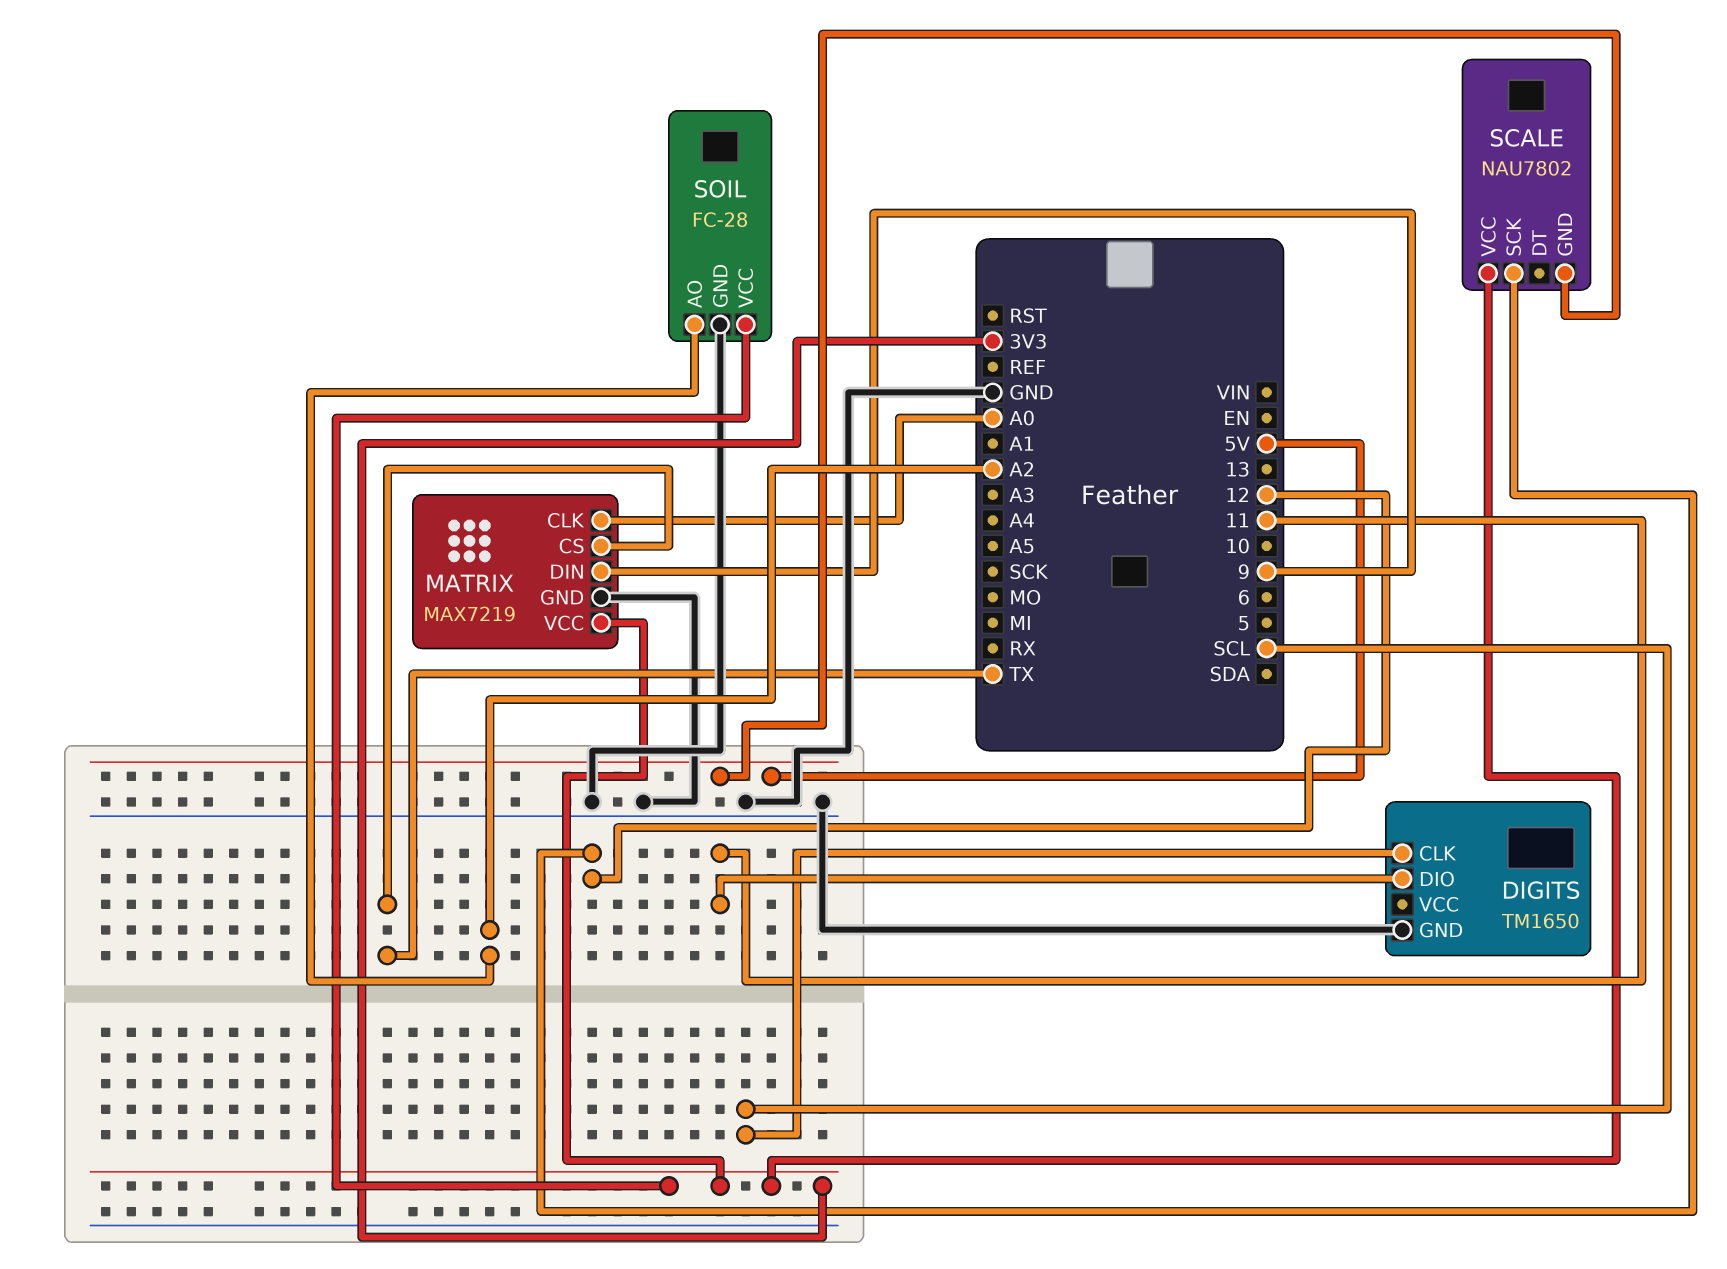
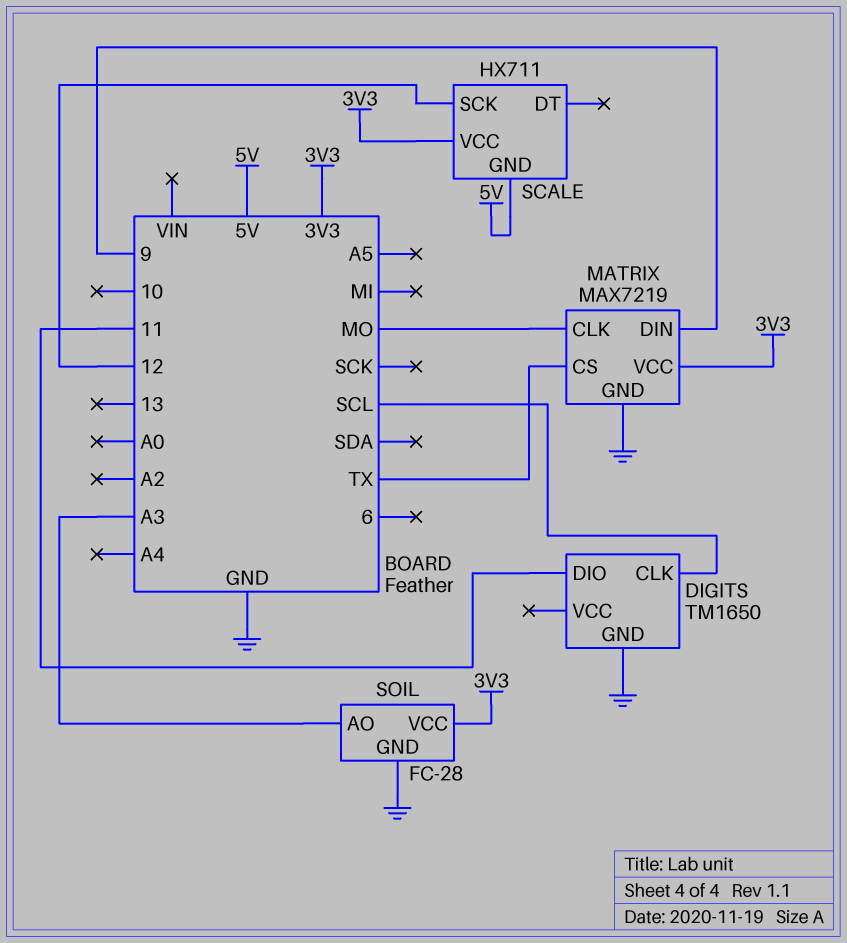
MATRIX pin CLK: A0 -> MO
SCALE: NAU7802 -> HX711
SOIL pin AO: A2 -> A3

